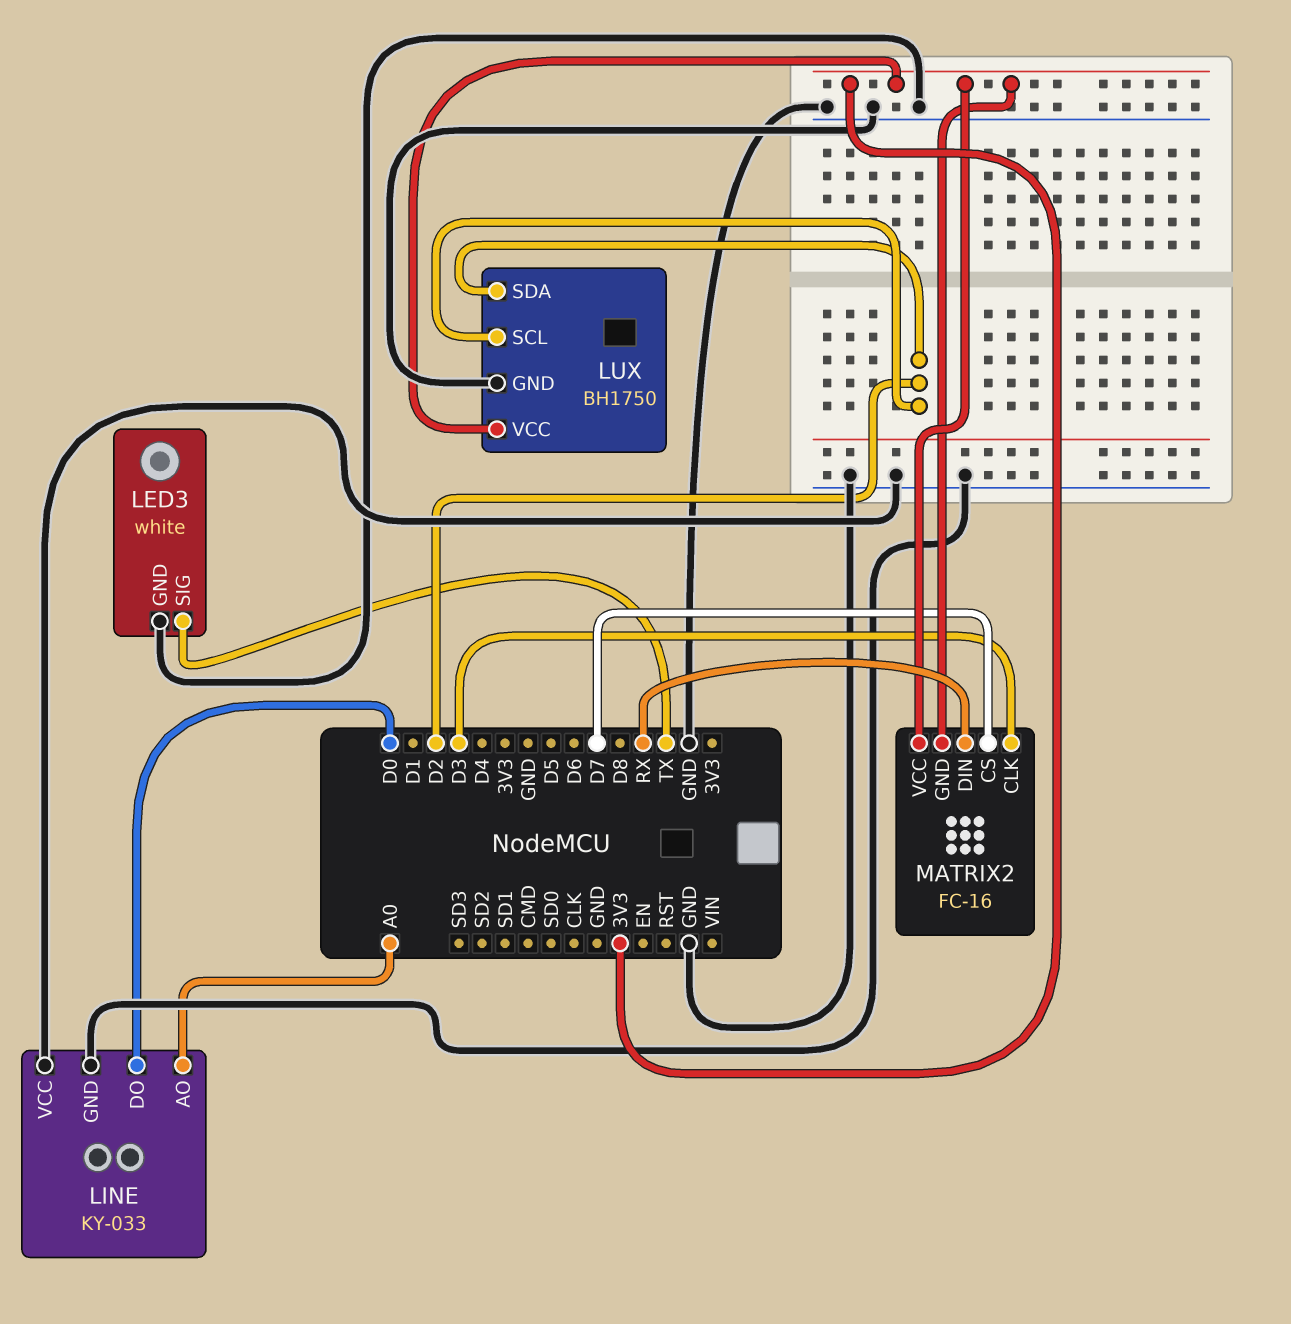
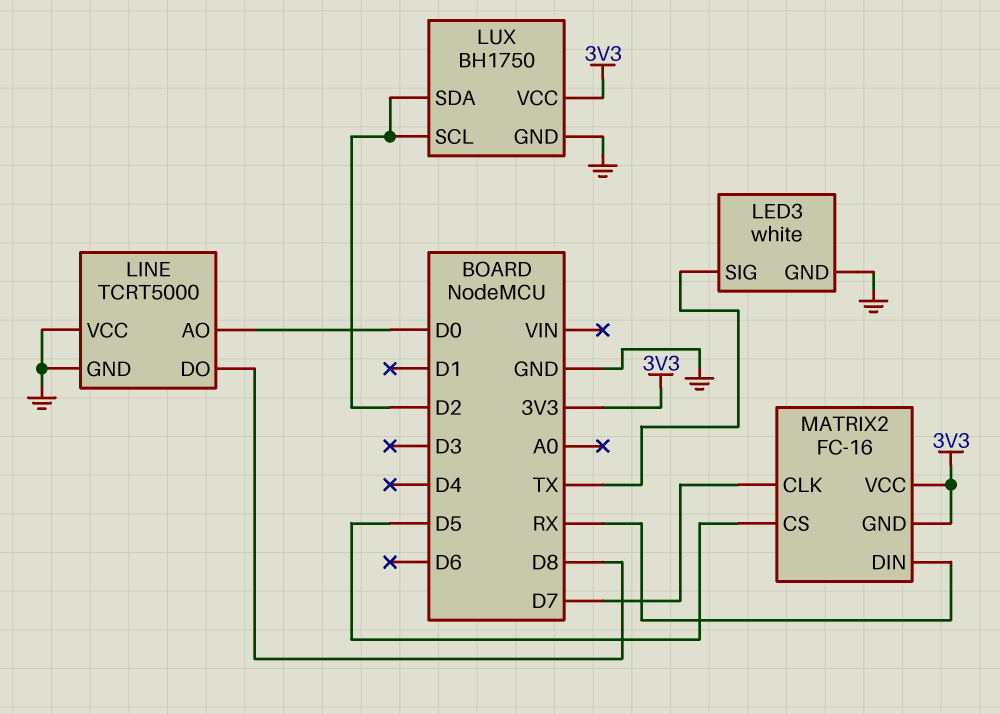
LINE: KY-033 -> TCRT5000
LINE pin AO: A0 -> D0
LINE pin DO: D0 -> D8
MATRIX2 pin CLK: D3 -> D7
MATRIX2 pin CS: D7 -> D5

